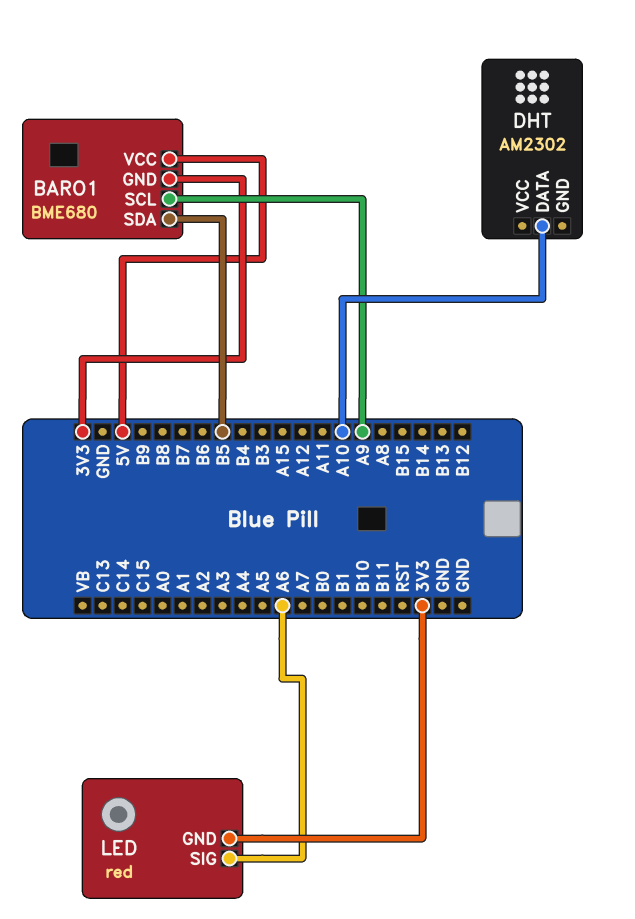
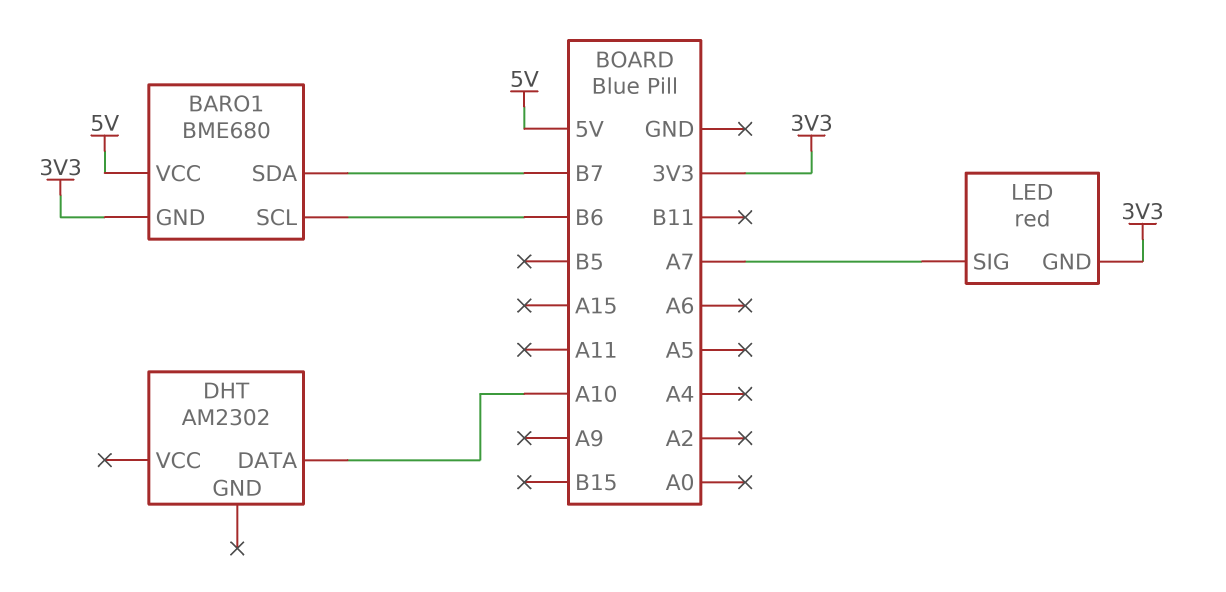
BARO1 pin SCL: A9 -> B6
BARO1 pin SDA: B5 -> B7
LED pin SIG: A6 -> A7

